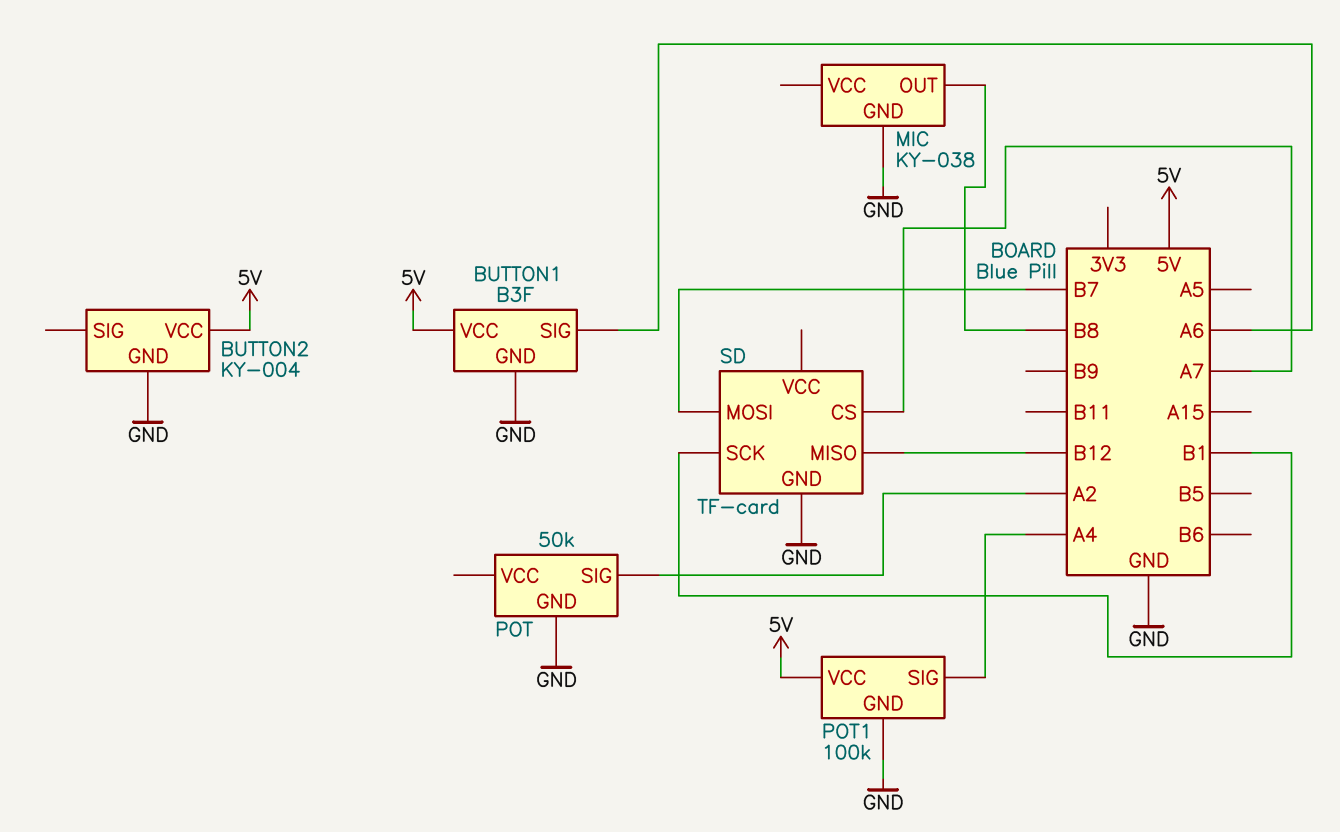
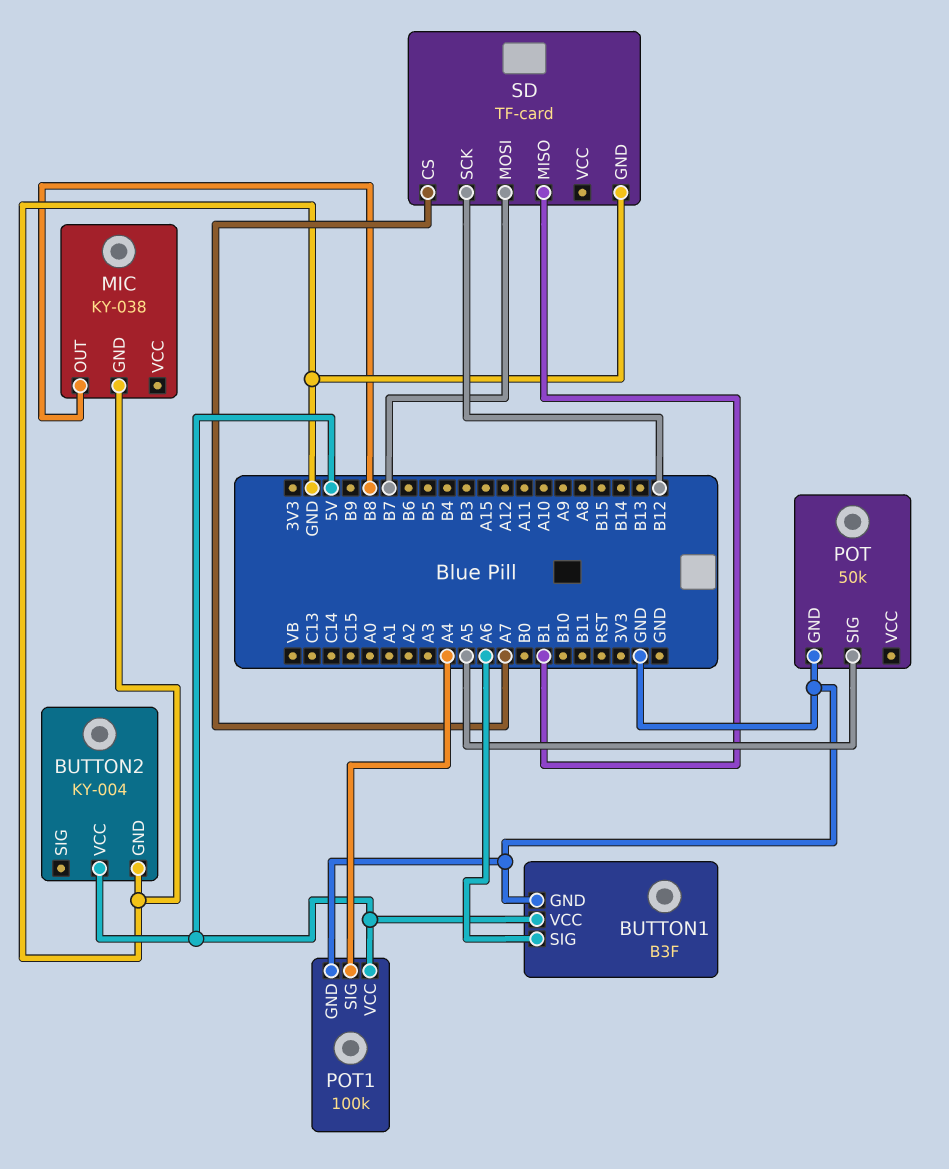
POT pin SIG: A2 -> A5
SD pin MISO: B12 -> B1
SD pin SCK: B1 -> B12

